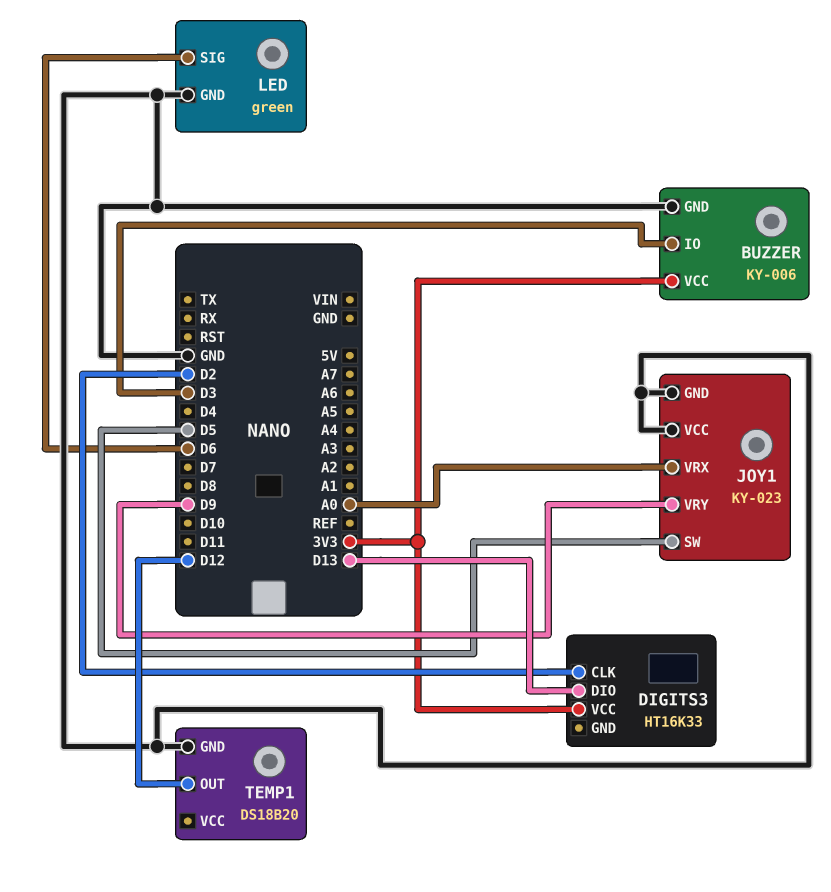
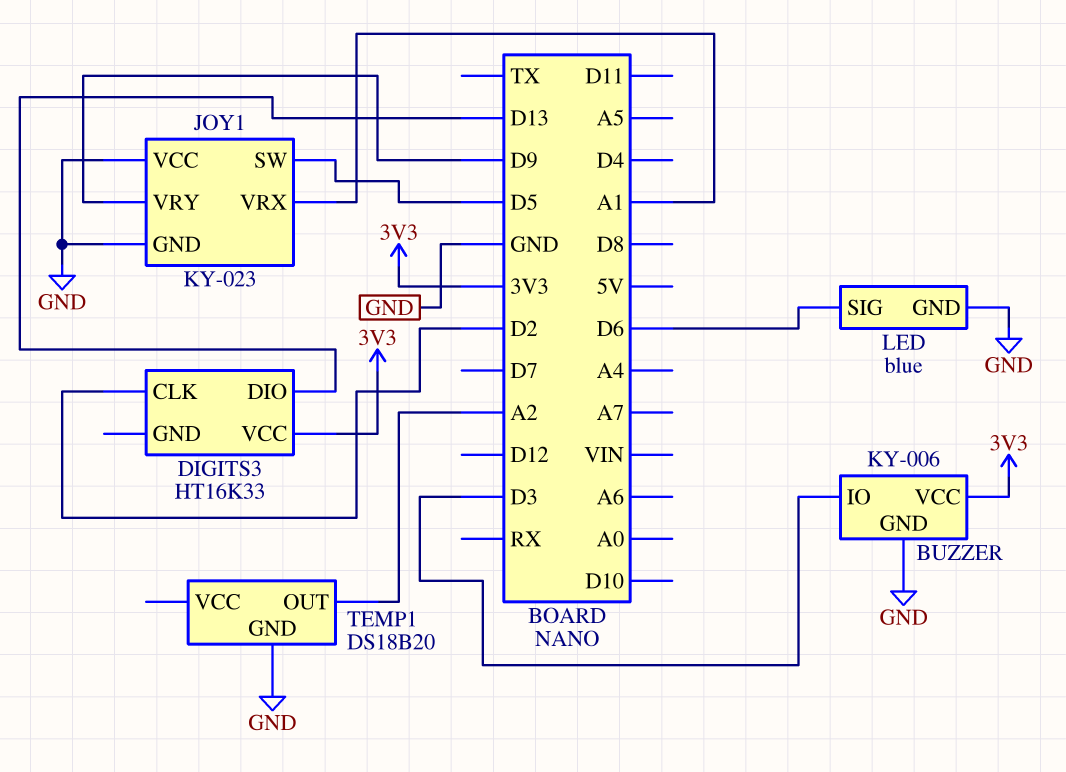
JOY1 pin VRX: A0 -> A1
LED: green -> blue
TEMP1 pin OUT: D12 -> A2

